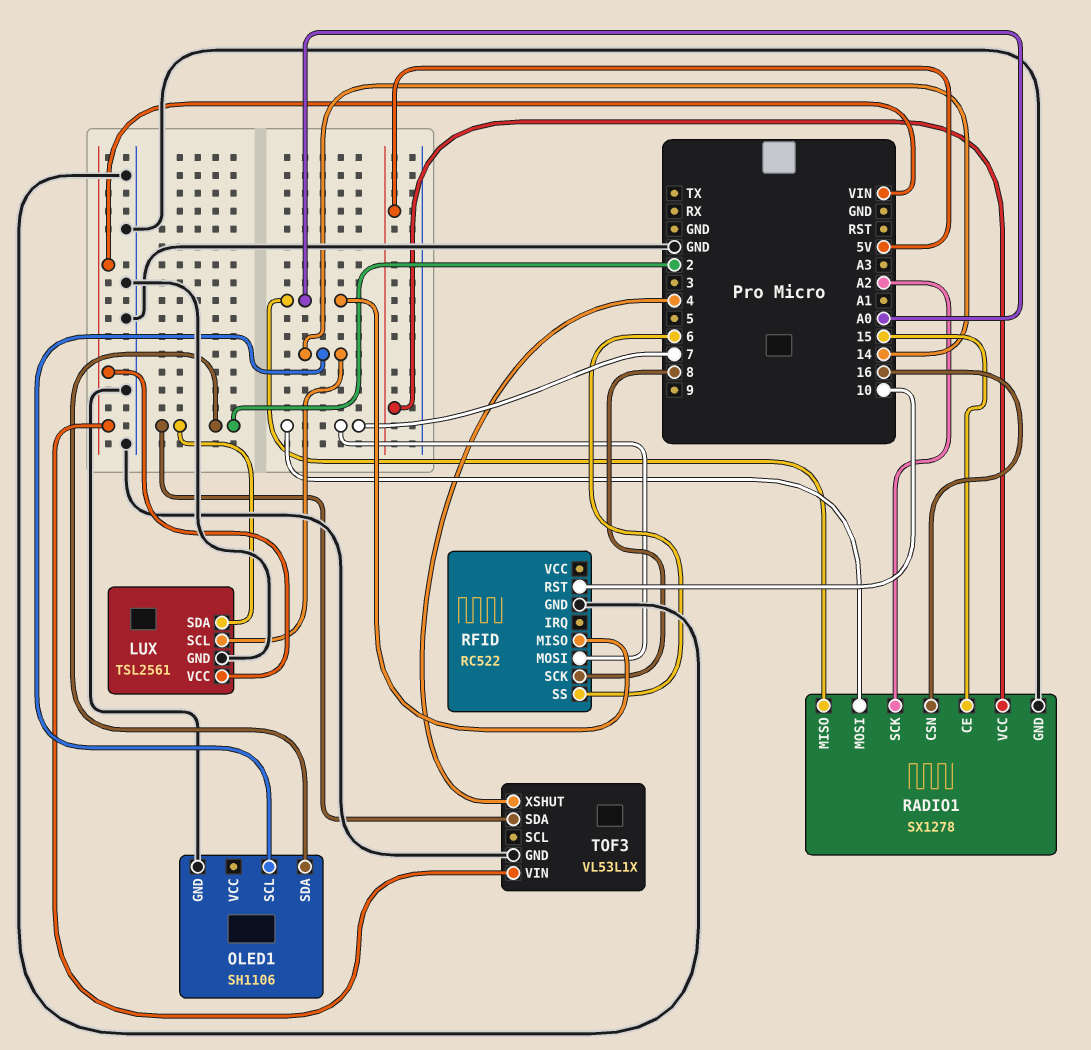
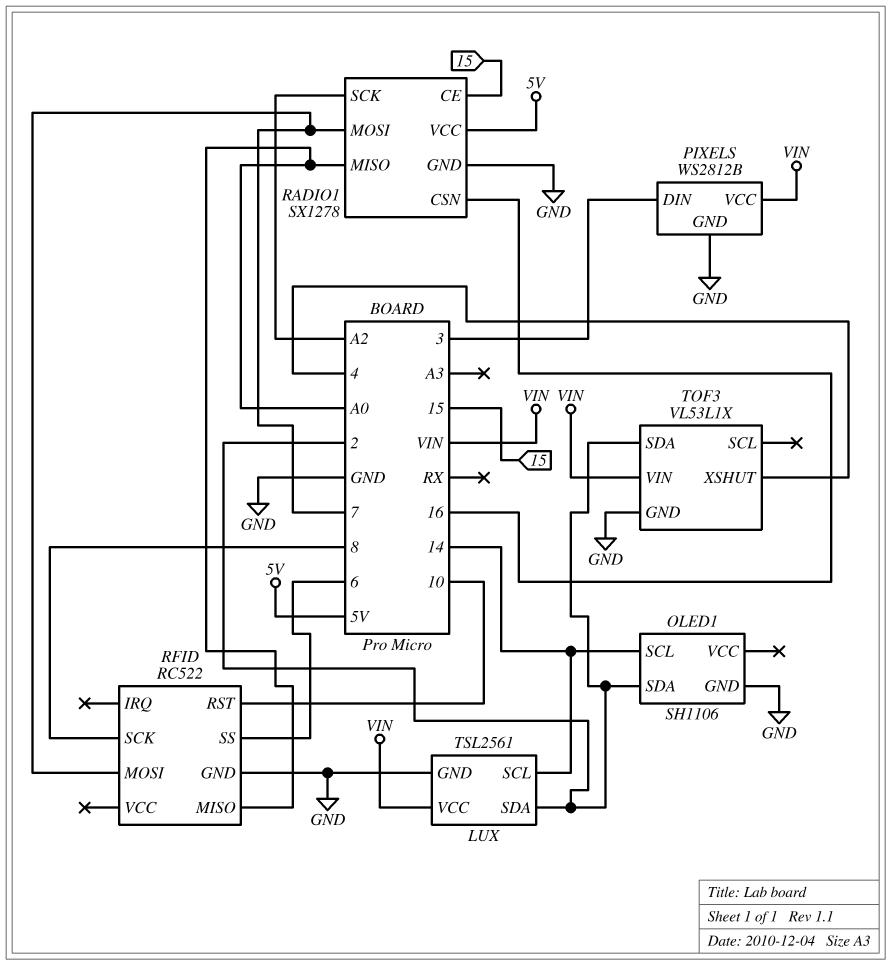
PIXELS: none -> WS2812B
PIXELS pin DIN: none -> 3
PIXELS pin GND: none -> GND
PIXELS pin VCC: none -> VIN

